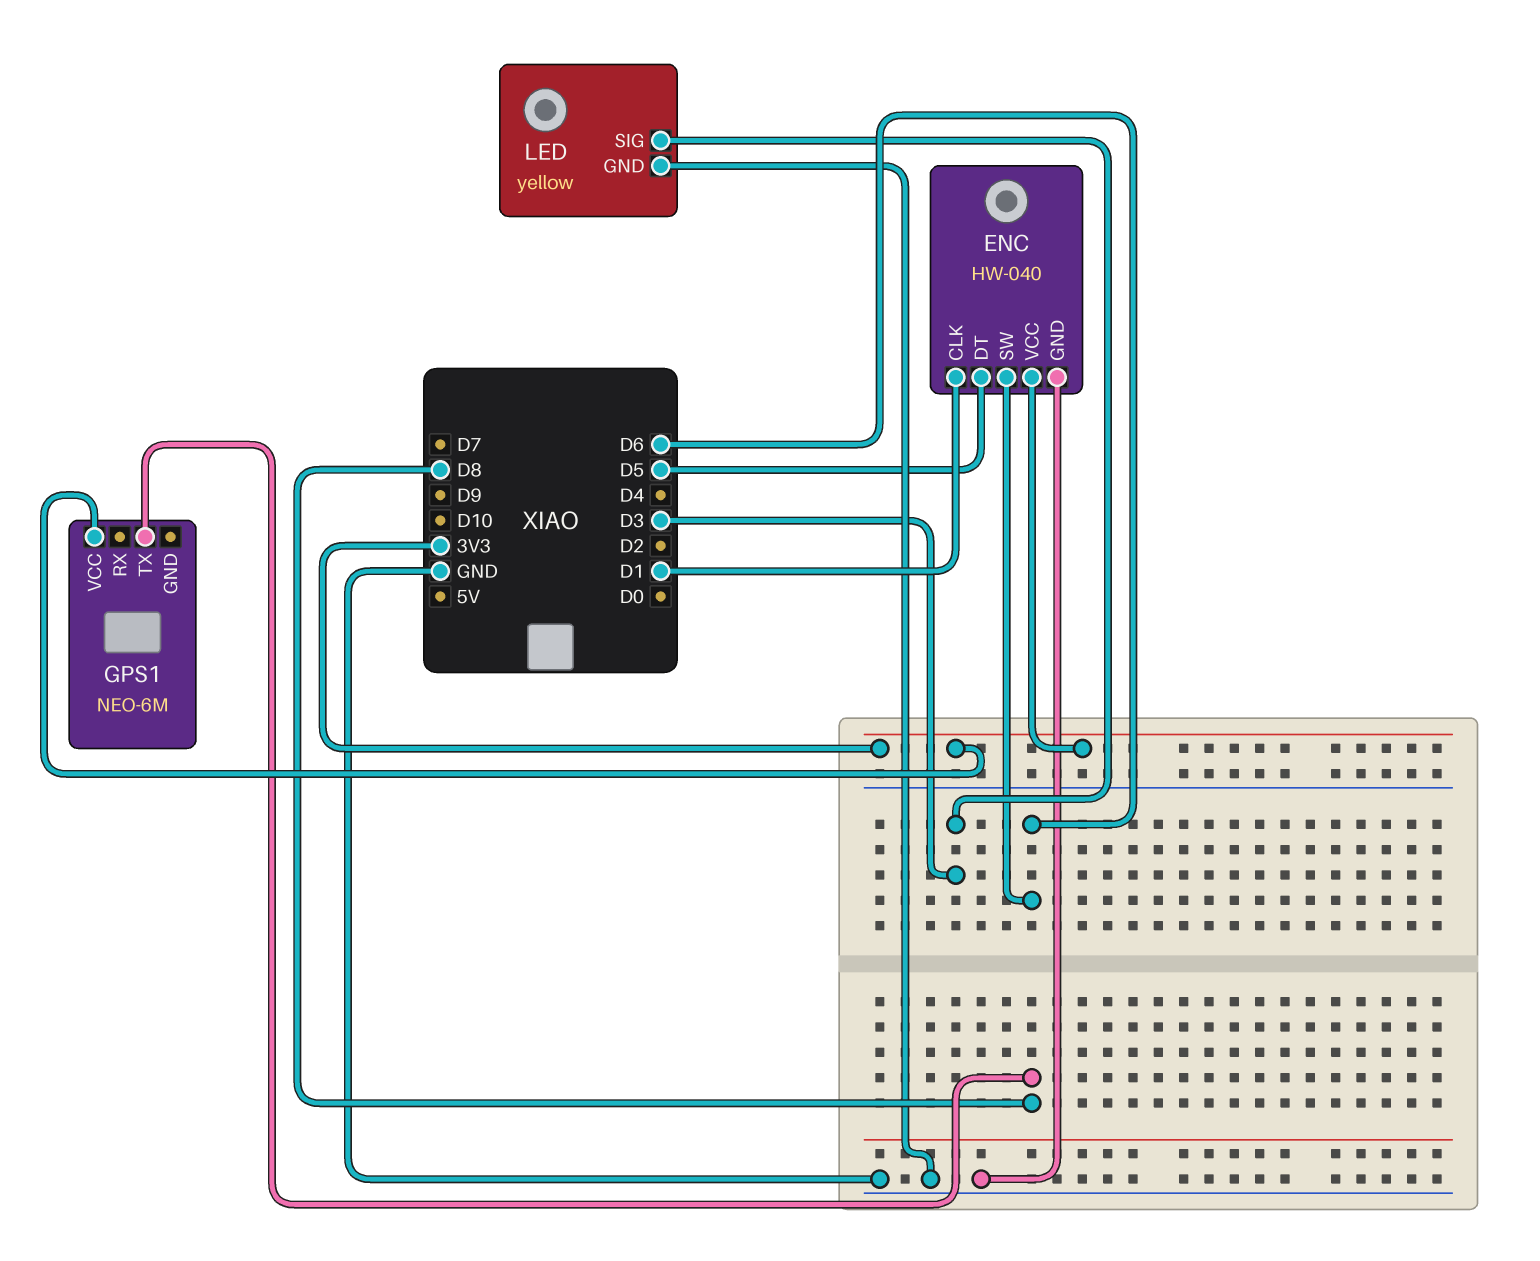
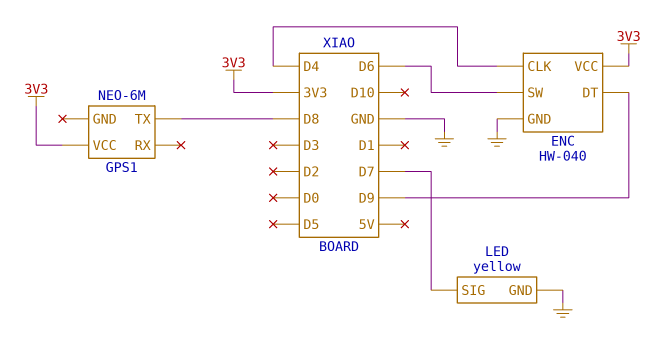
ENC pin CLK: D1 -> D4
ENC pin DT: D5 -> D9
LED pin SIG: D3 -> D7

